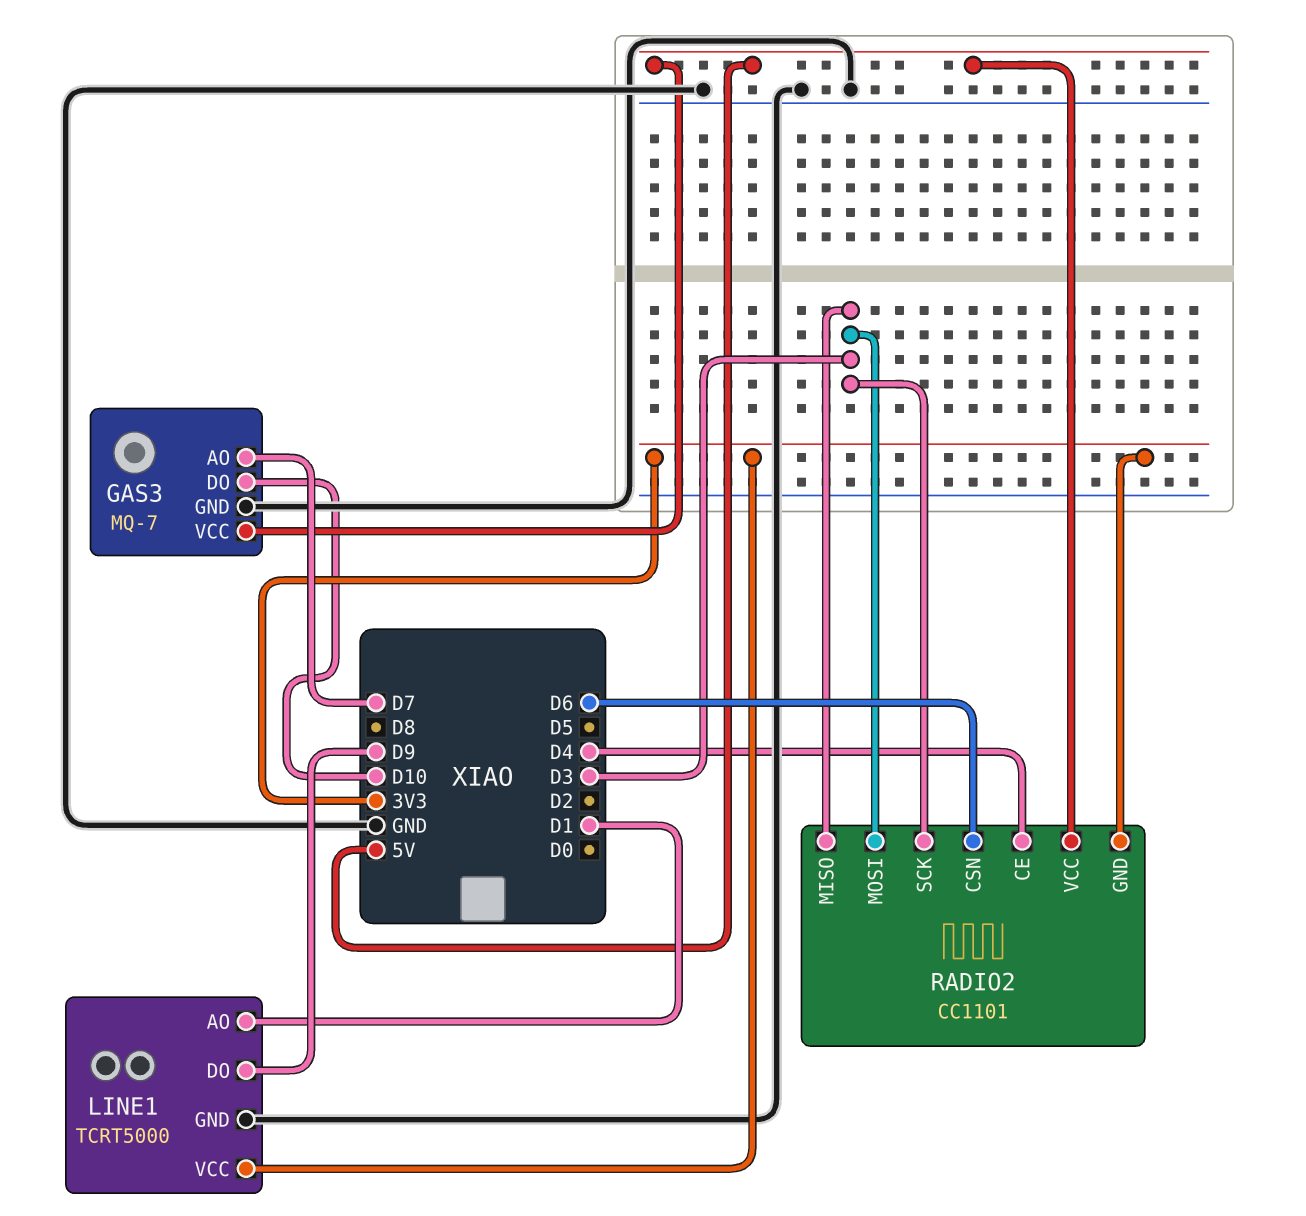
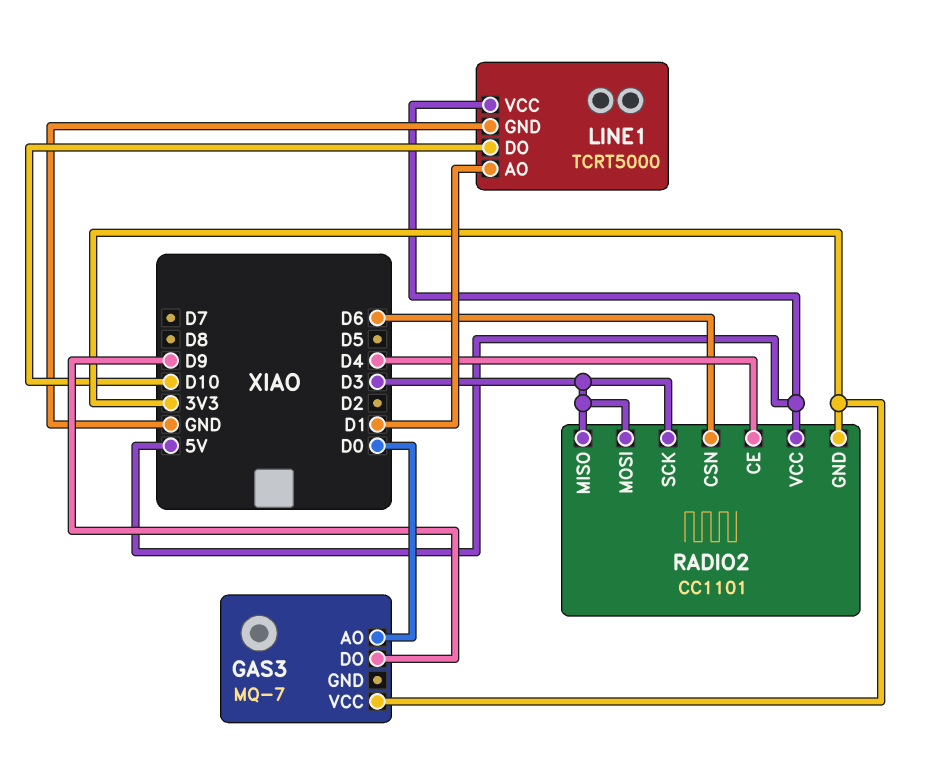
GAS3 pin AO: D7 -> D0
GAS3 pin DO: D10 -> D9
GAS3 pin GND: GND -> none
GAS3 pin VCC: 5V -> 3V3
LINE1 pin DO: D9 -> D10
LINE1 pin VCC: 3V3 -> 5V

